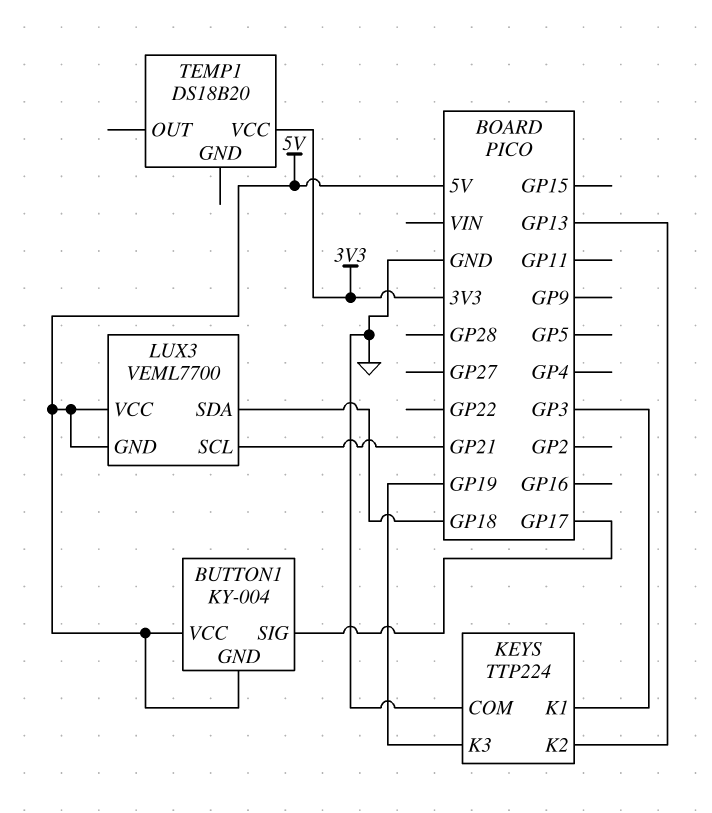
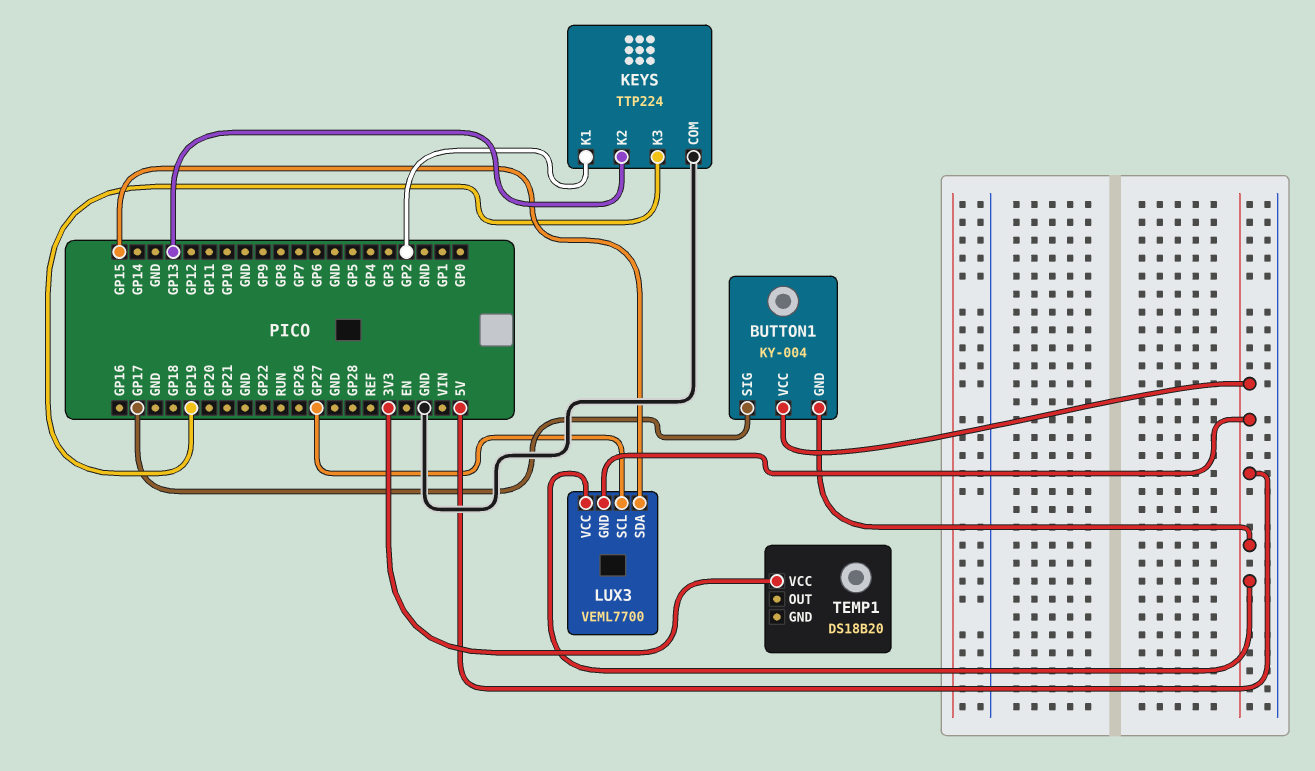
KEYS pin K1: GP3 -> GP2
LUX3 pin SCL: GP21 -> GP27
LUX3 pin SDA: GP18 -> GP15

